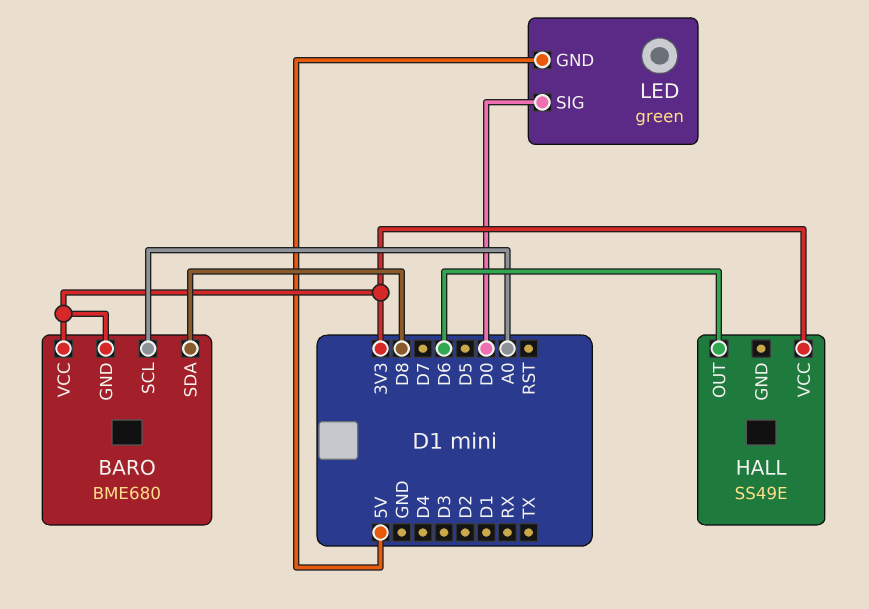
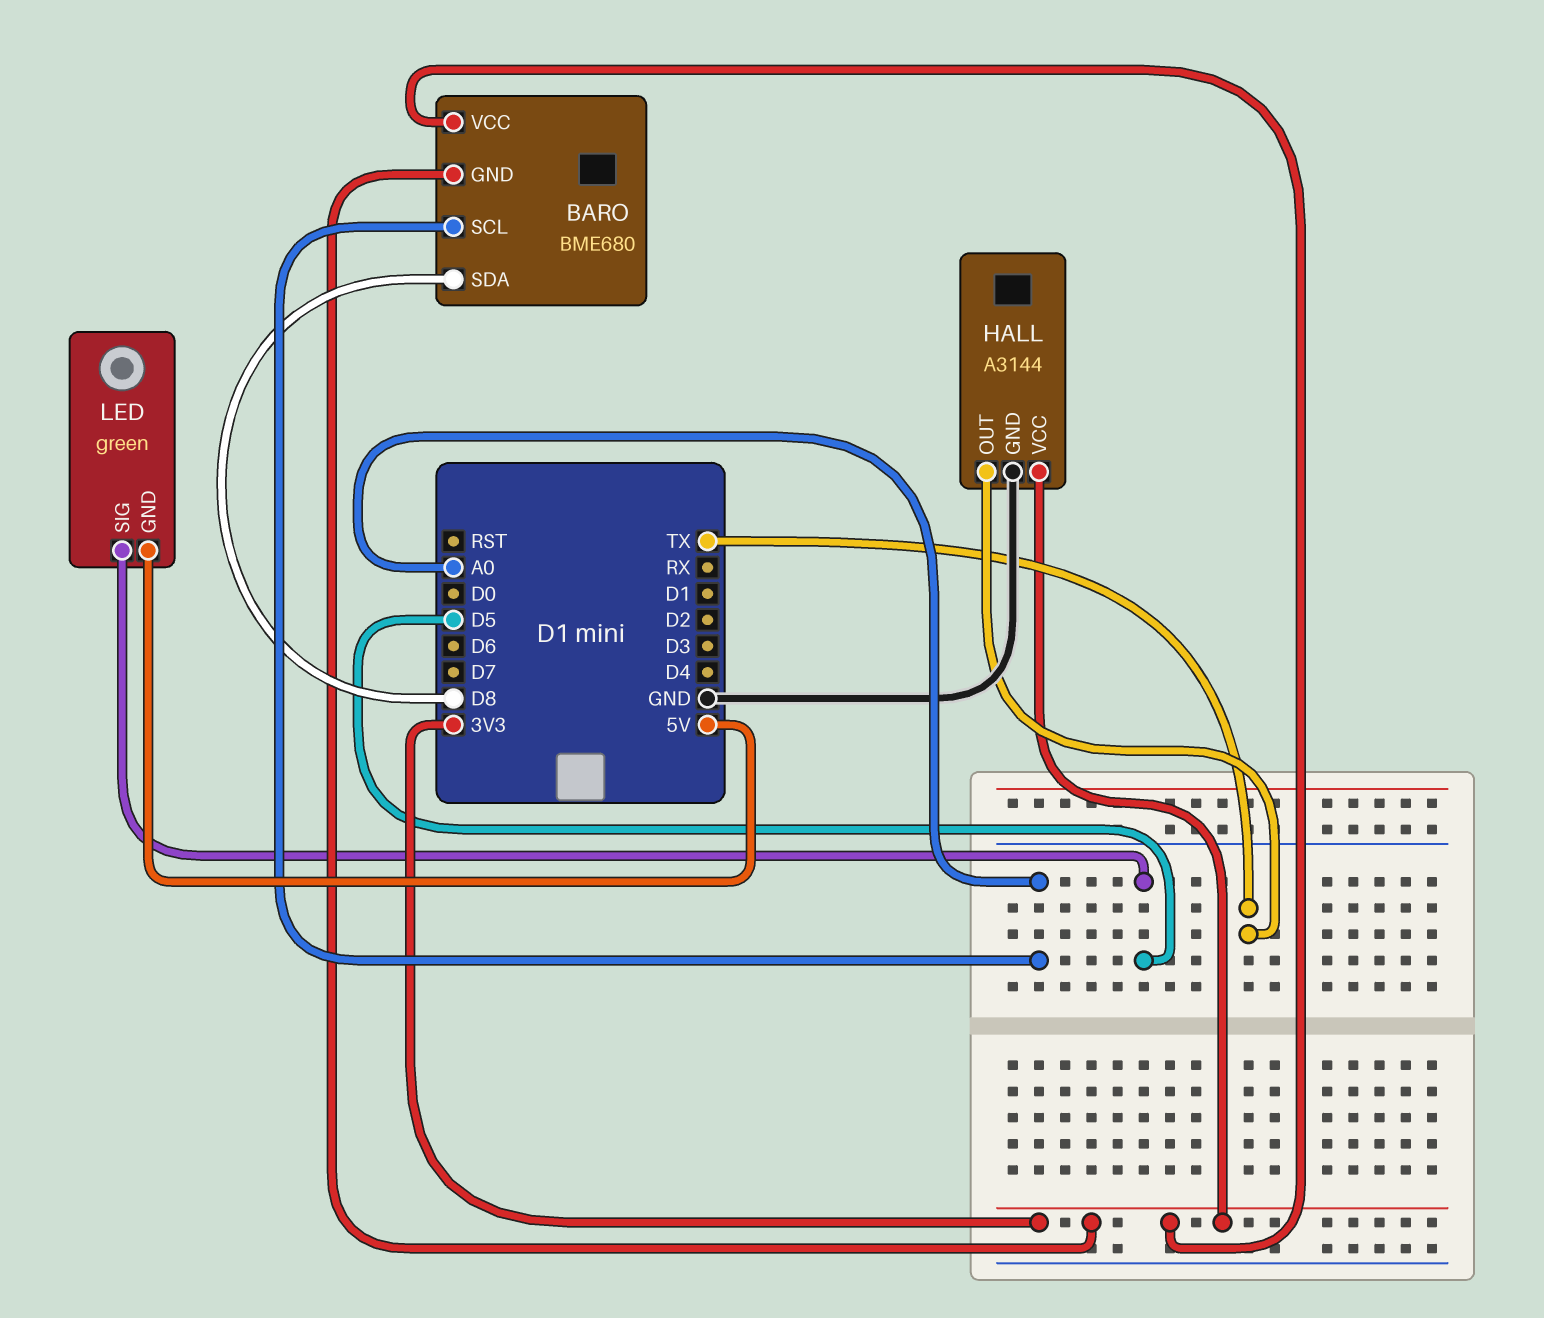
HALL: SS49E -> A3144
HALL pin GND: none -> GND
HALL pin OUT: D6 -> TX
LED pin SIG: D0 -> D5

